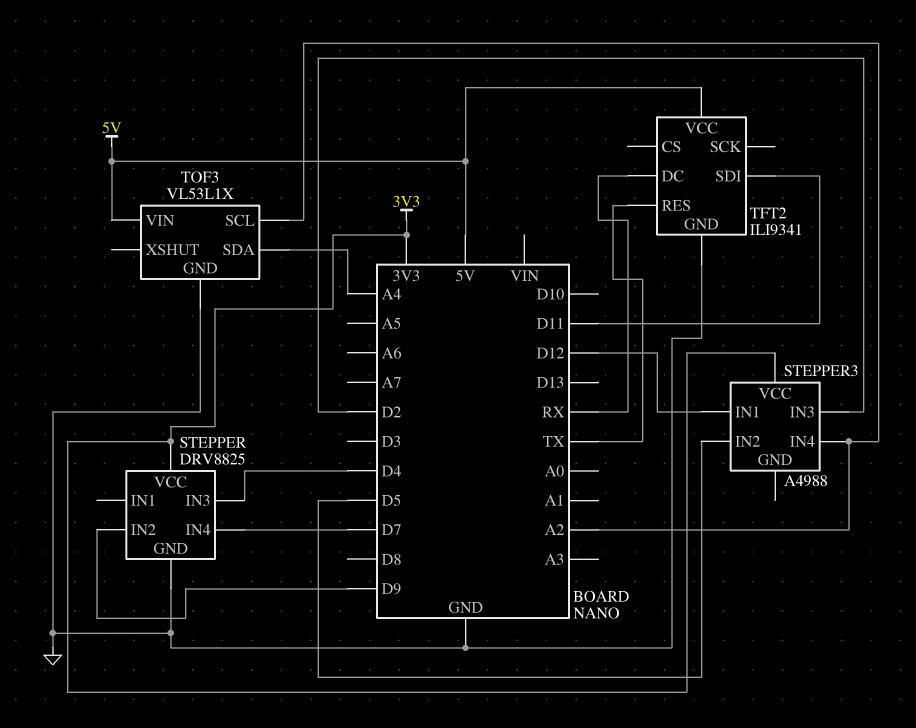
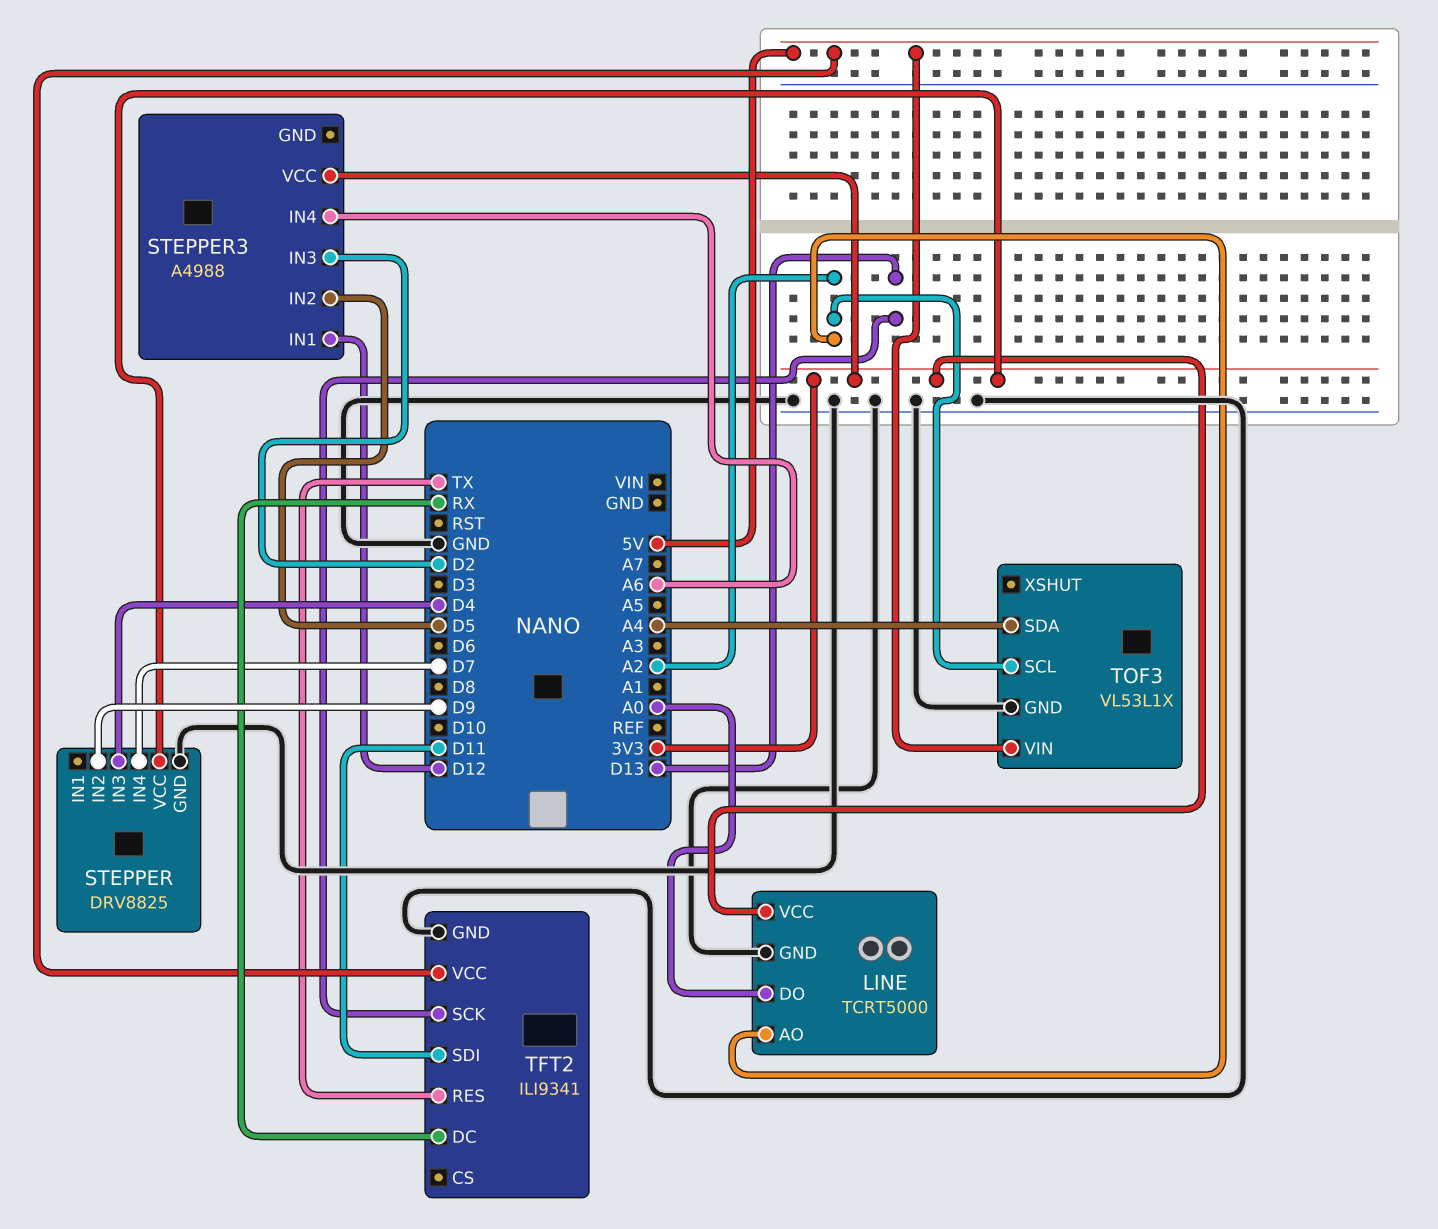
LINE: none -> TCRT5000
LINE pin AO: none -> A2
LINE pin DO: none -> A0
LINE pin GND: none -> GND
LINE pin VCC: none -> 3V3
STEPPER3 pin IN4: A2 -> A6
TFT2 pin SCK: none -> D13

